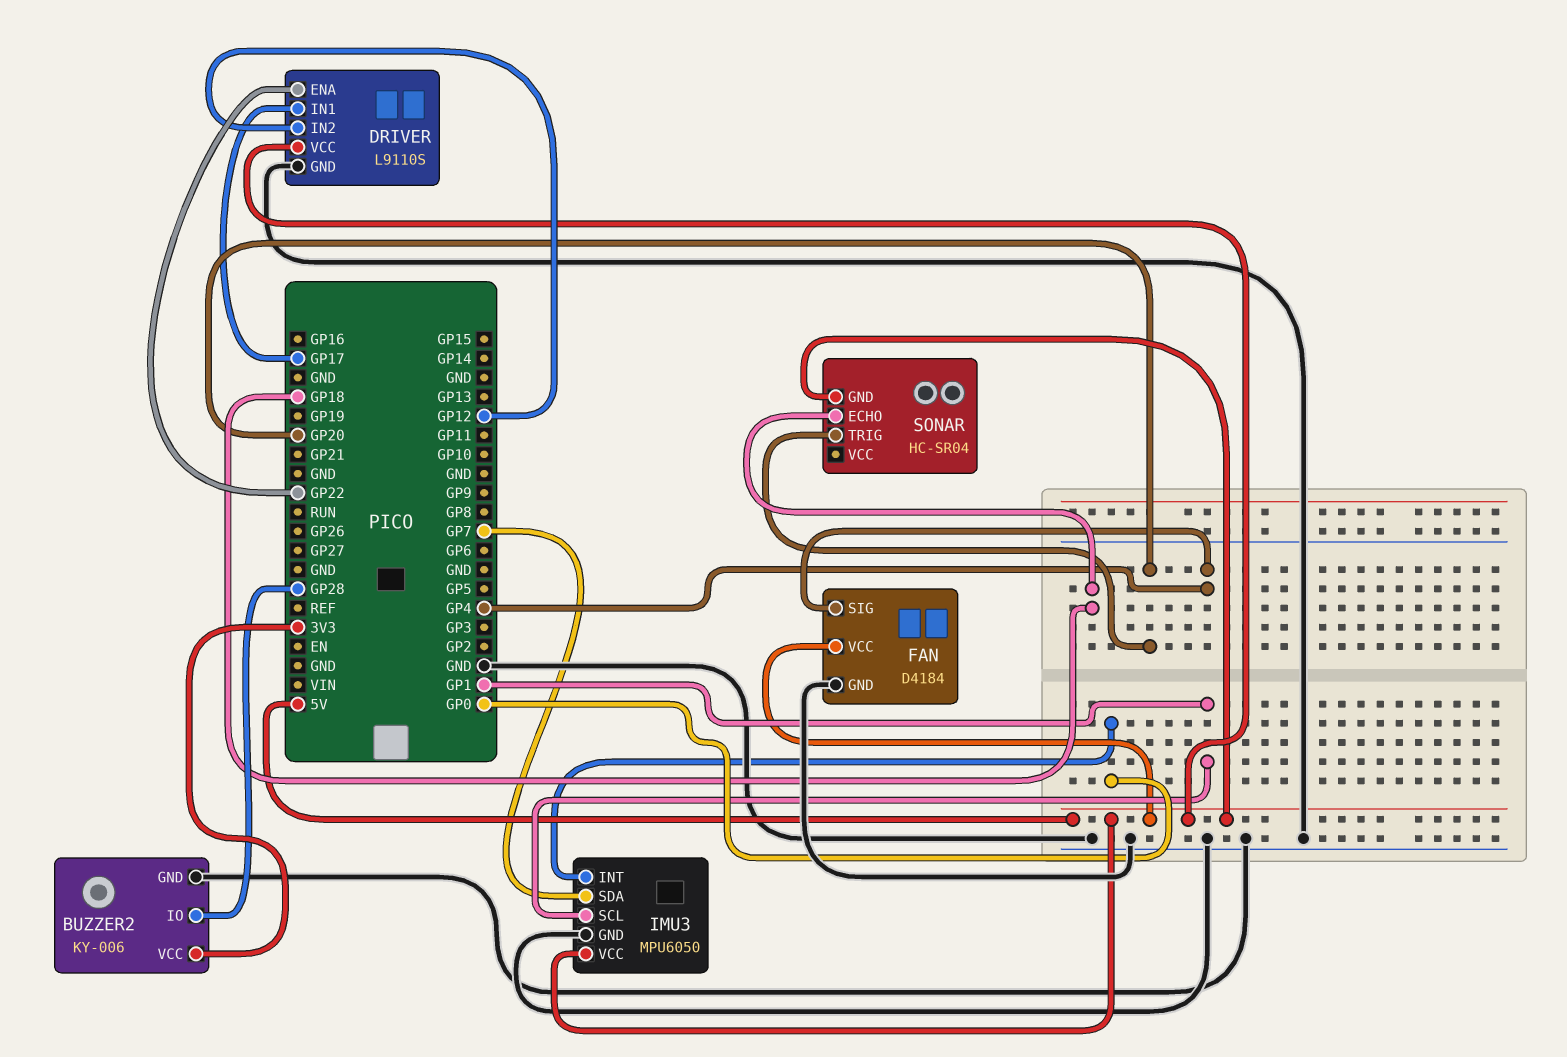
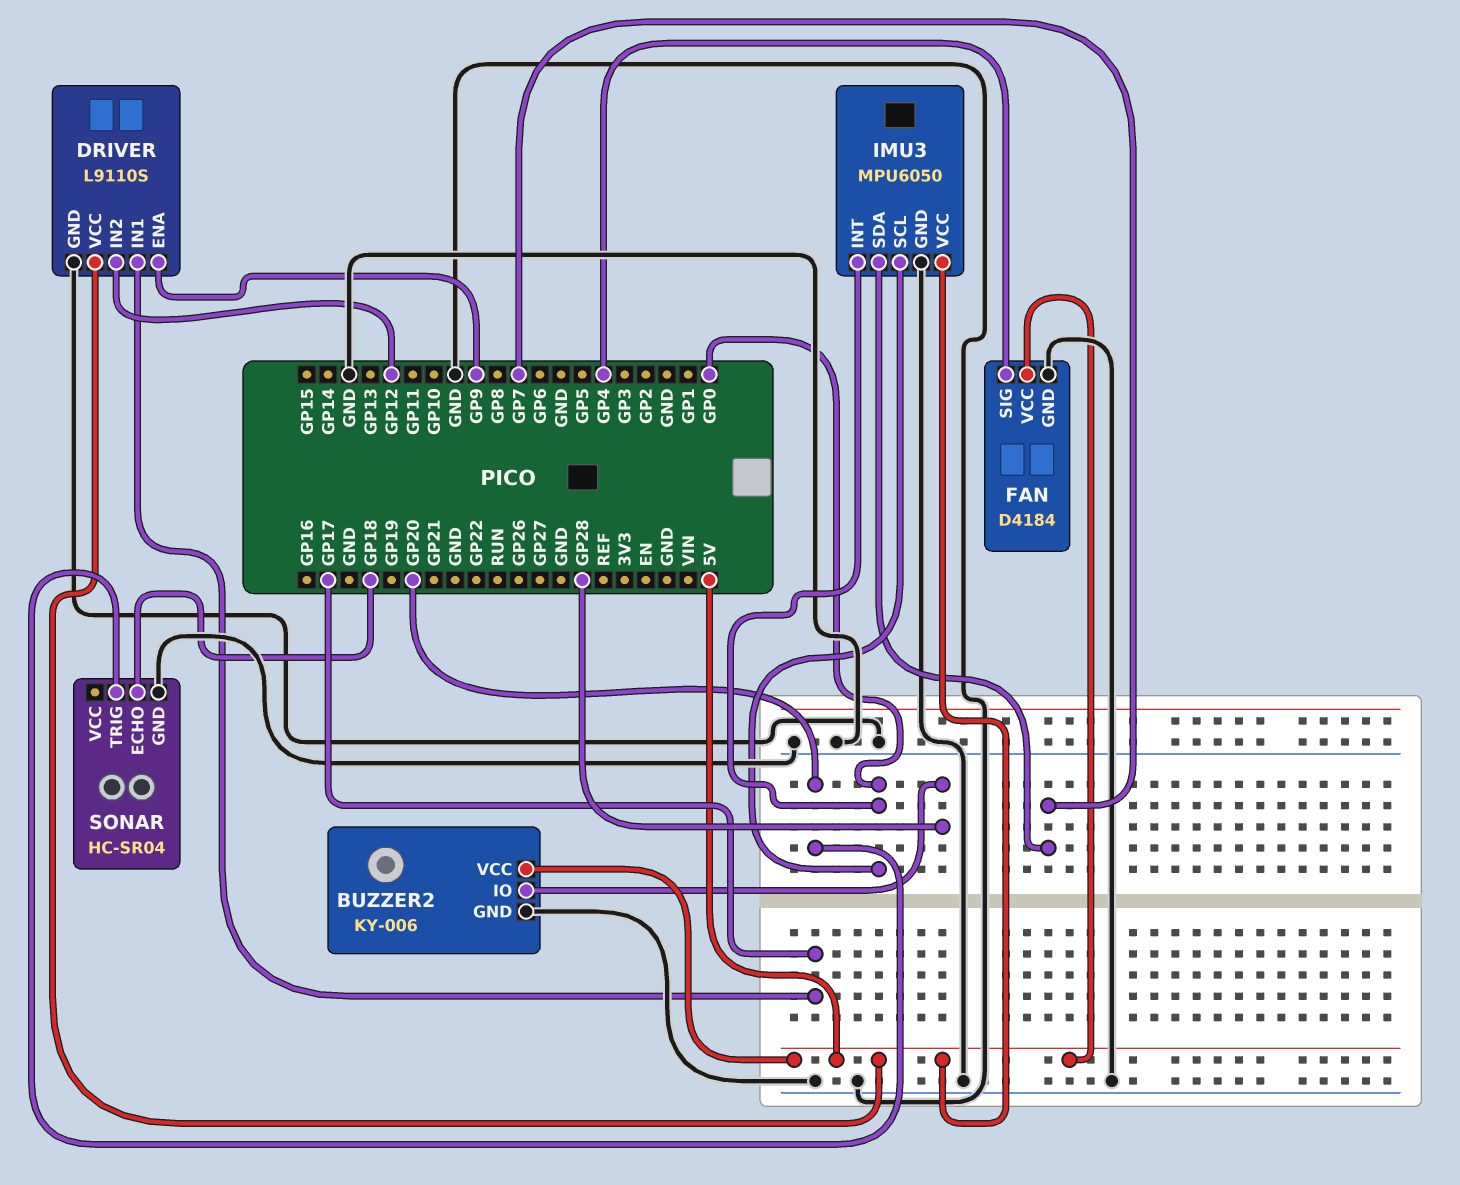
BUZZER2 pin VCC: 3V3 -> 5V
DRIVER pin ENA: GP22 -> GP9
IMU3 pin SCL: GP1 -> GP0
SONAR pin GND: 5V -> GND

